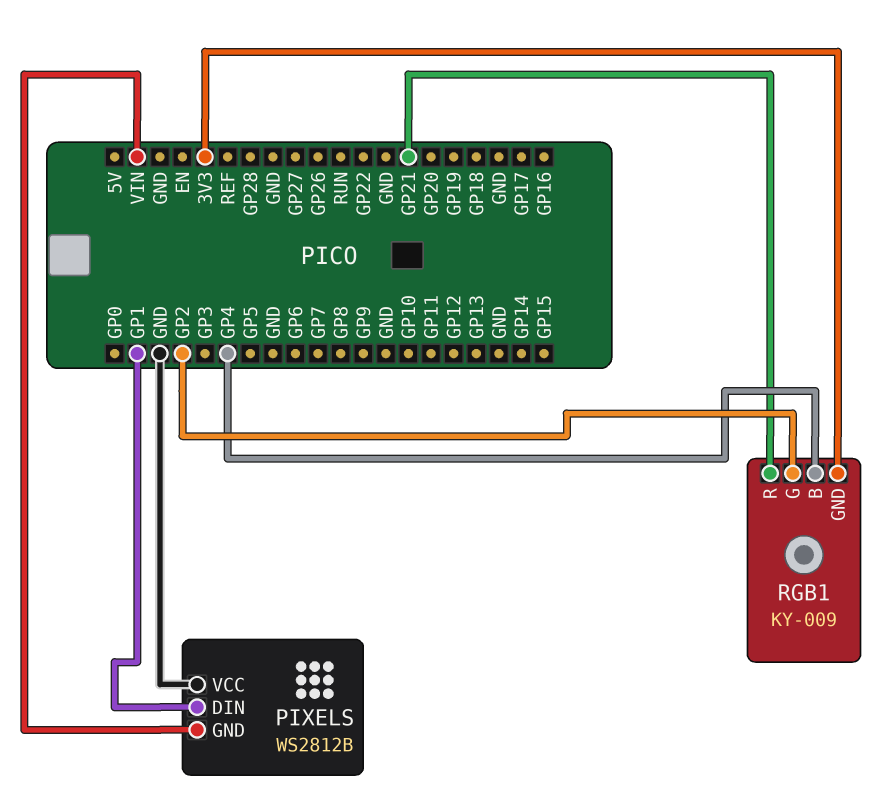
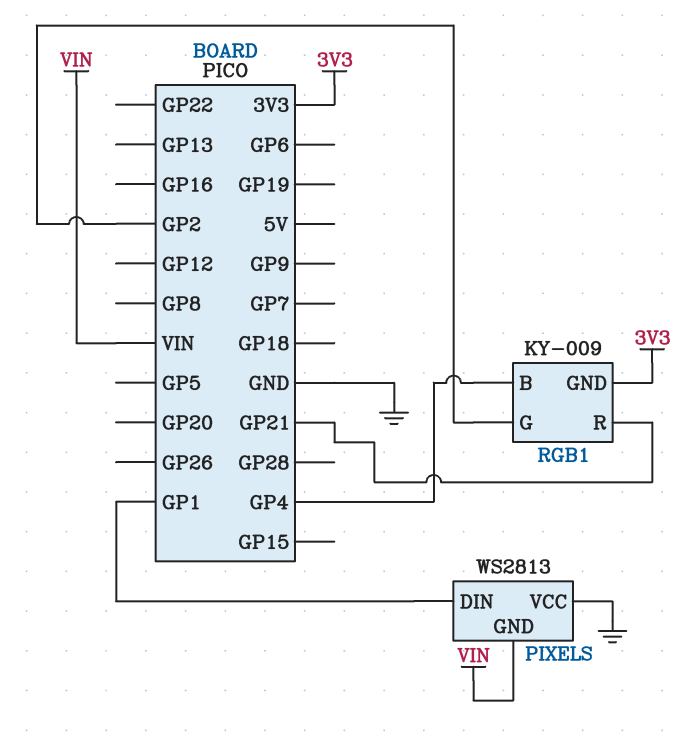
PIXELS: WS2812B -> WS2813

